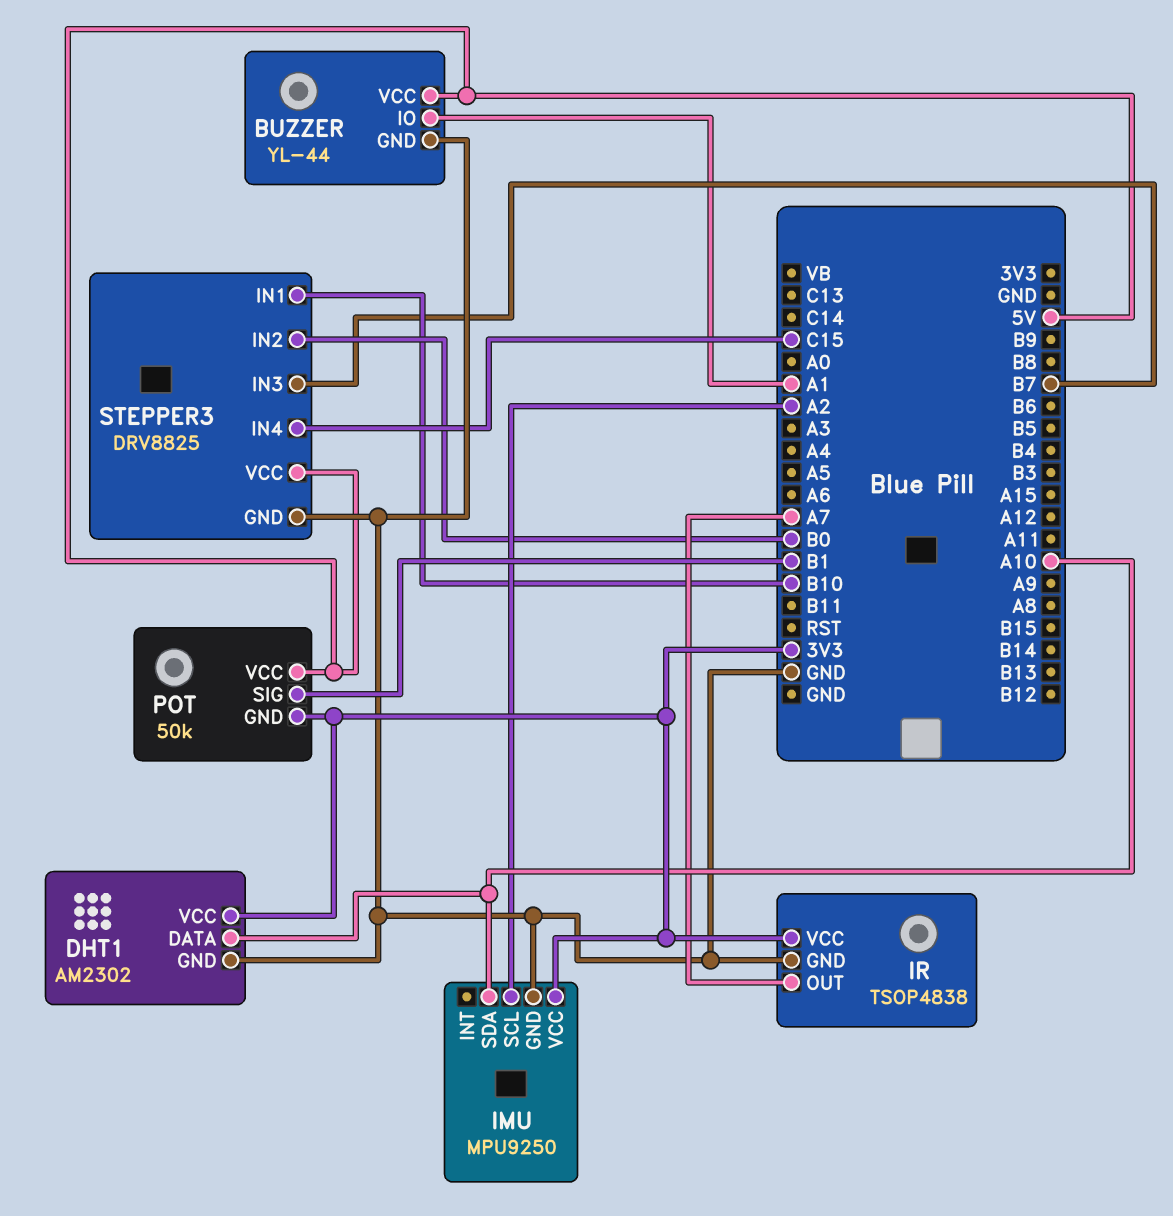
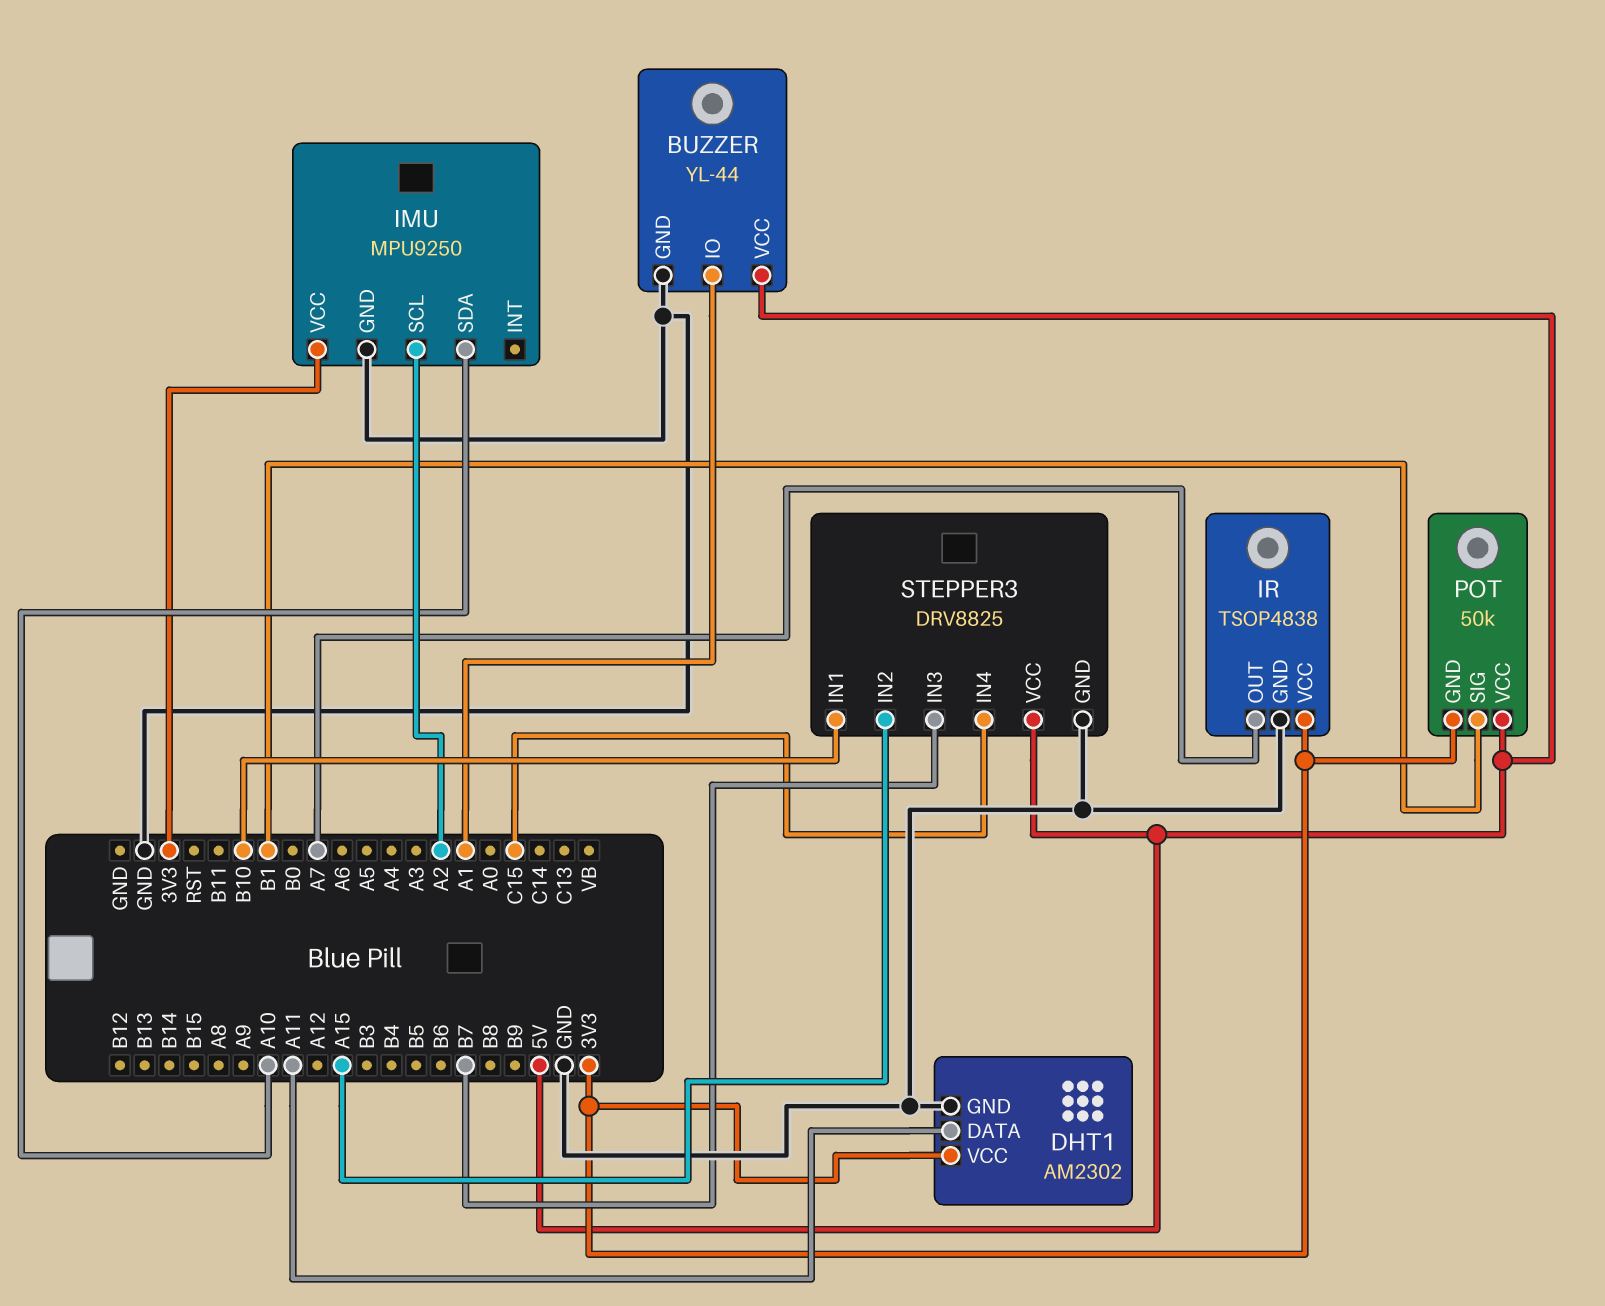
DHT1 pin DATA: A10 -> A11
STEPPER3 pin IN2: B0 -> A15

